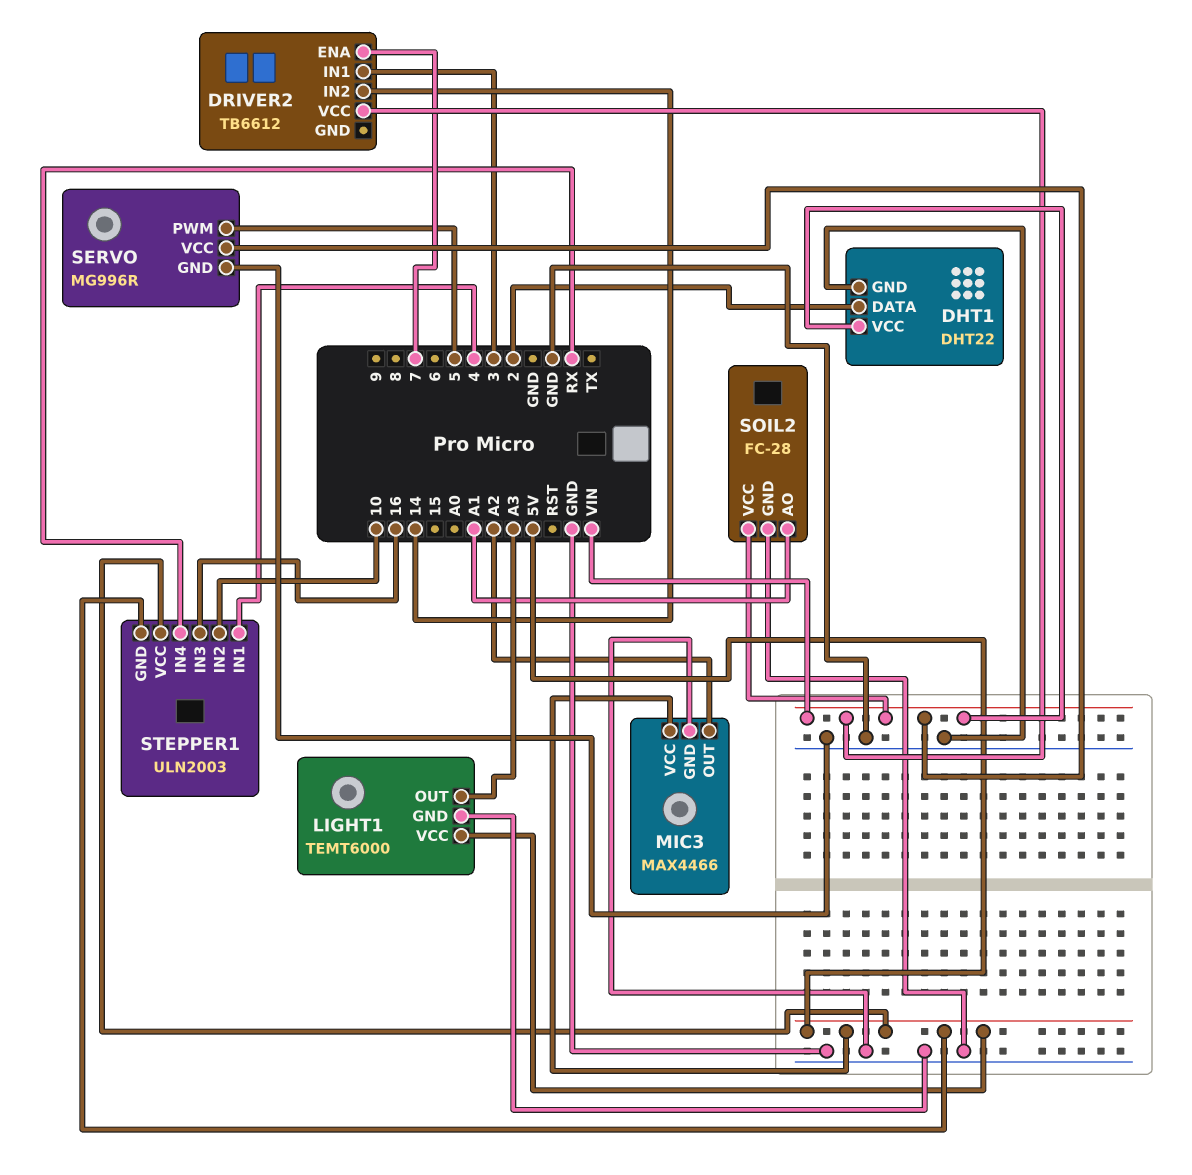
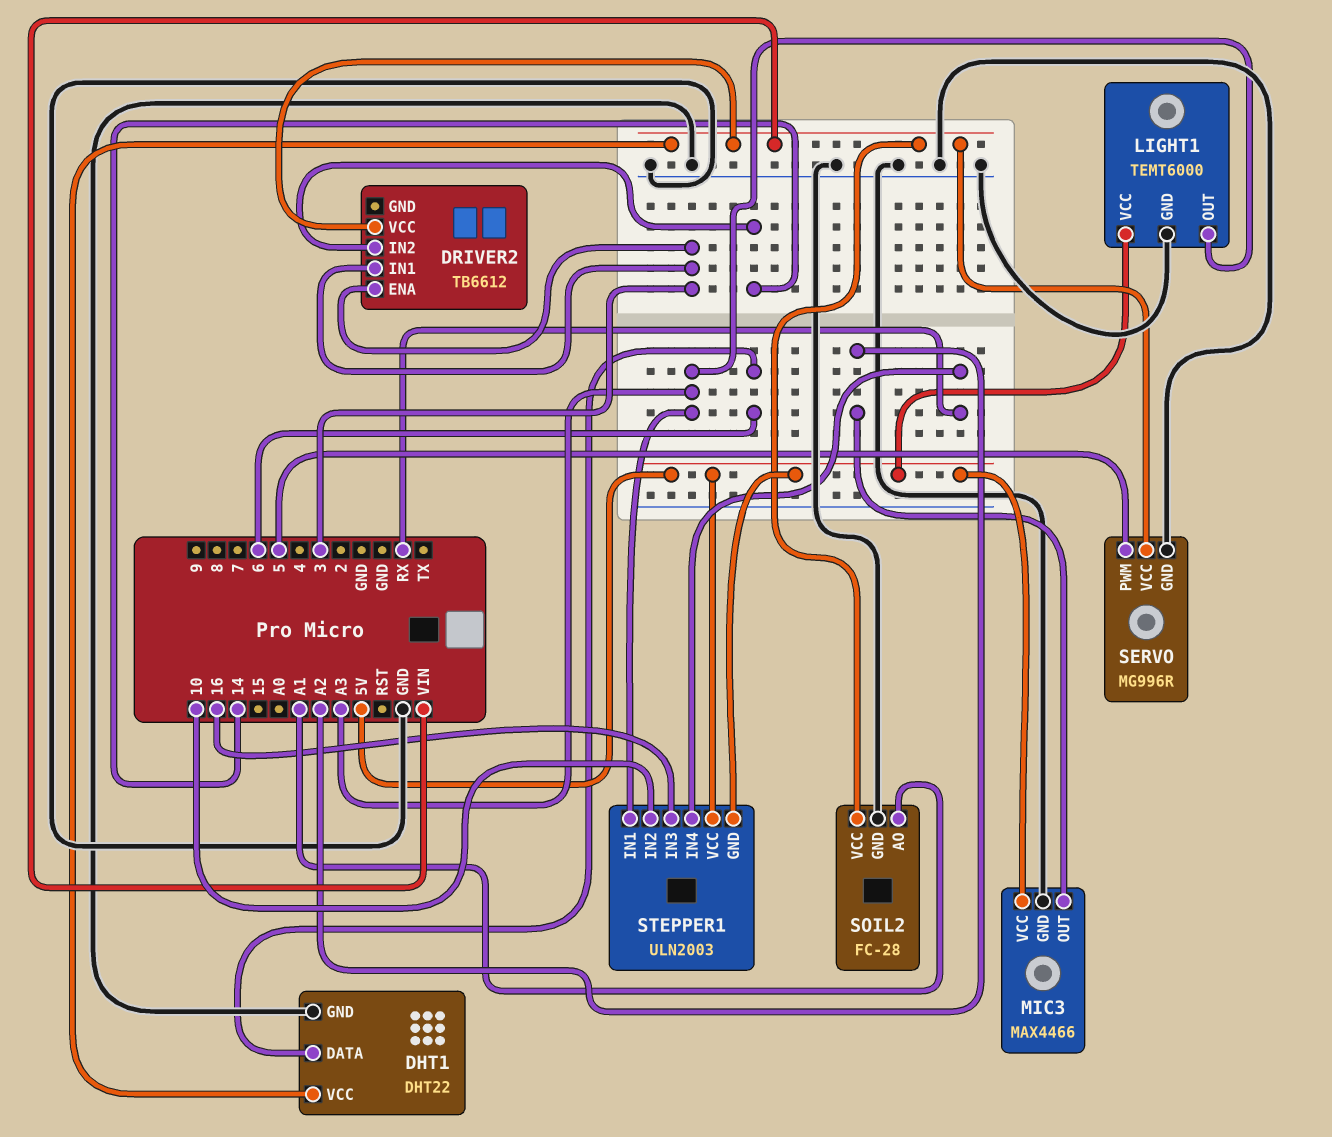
DHT1 pin DATA: 2 -> 6
DRIVER2 pin ENA: 7 -> 3
STEPPER1 pin IN1: 4 -> A3

